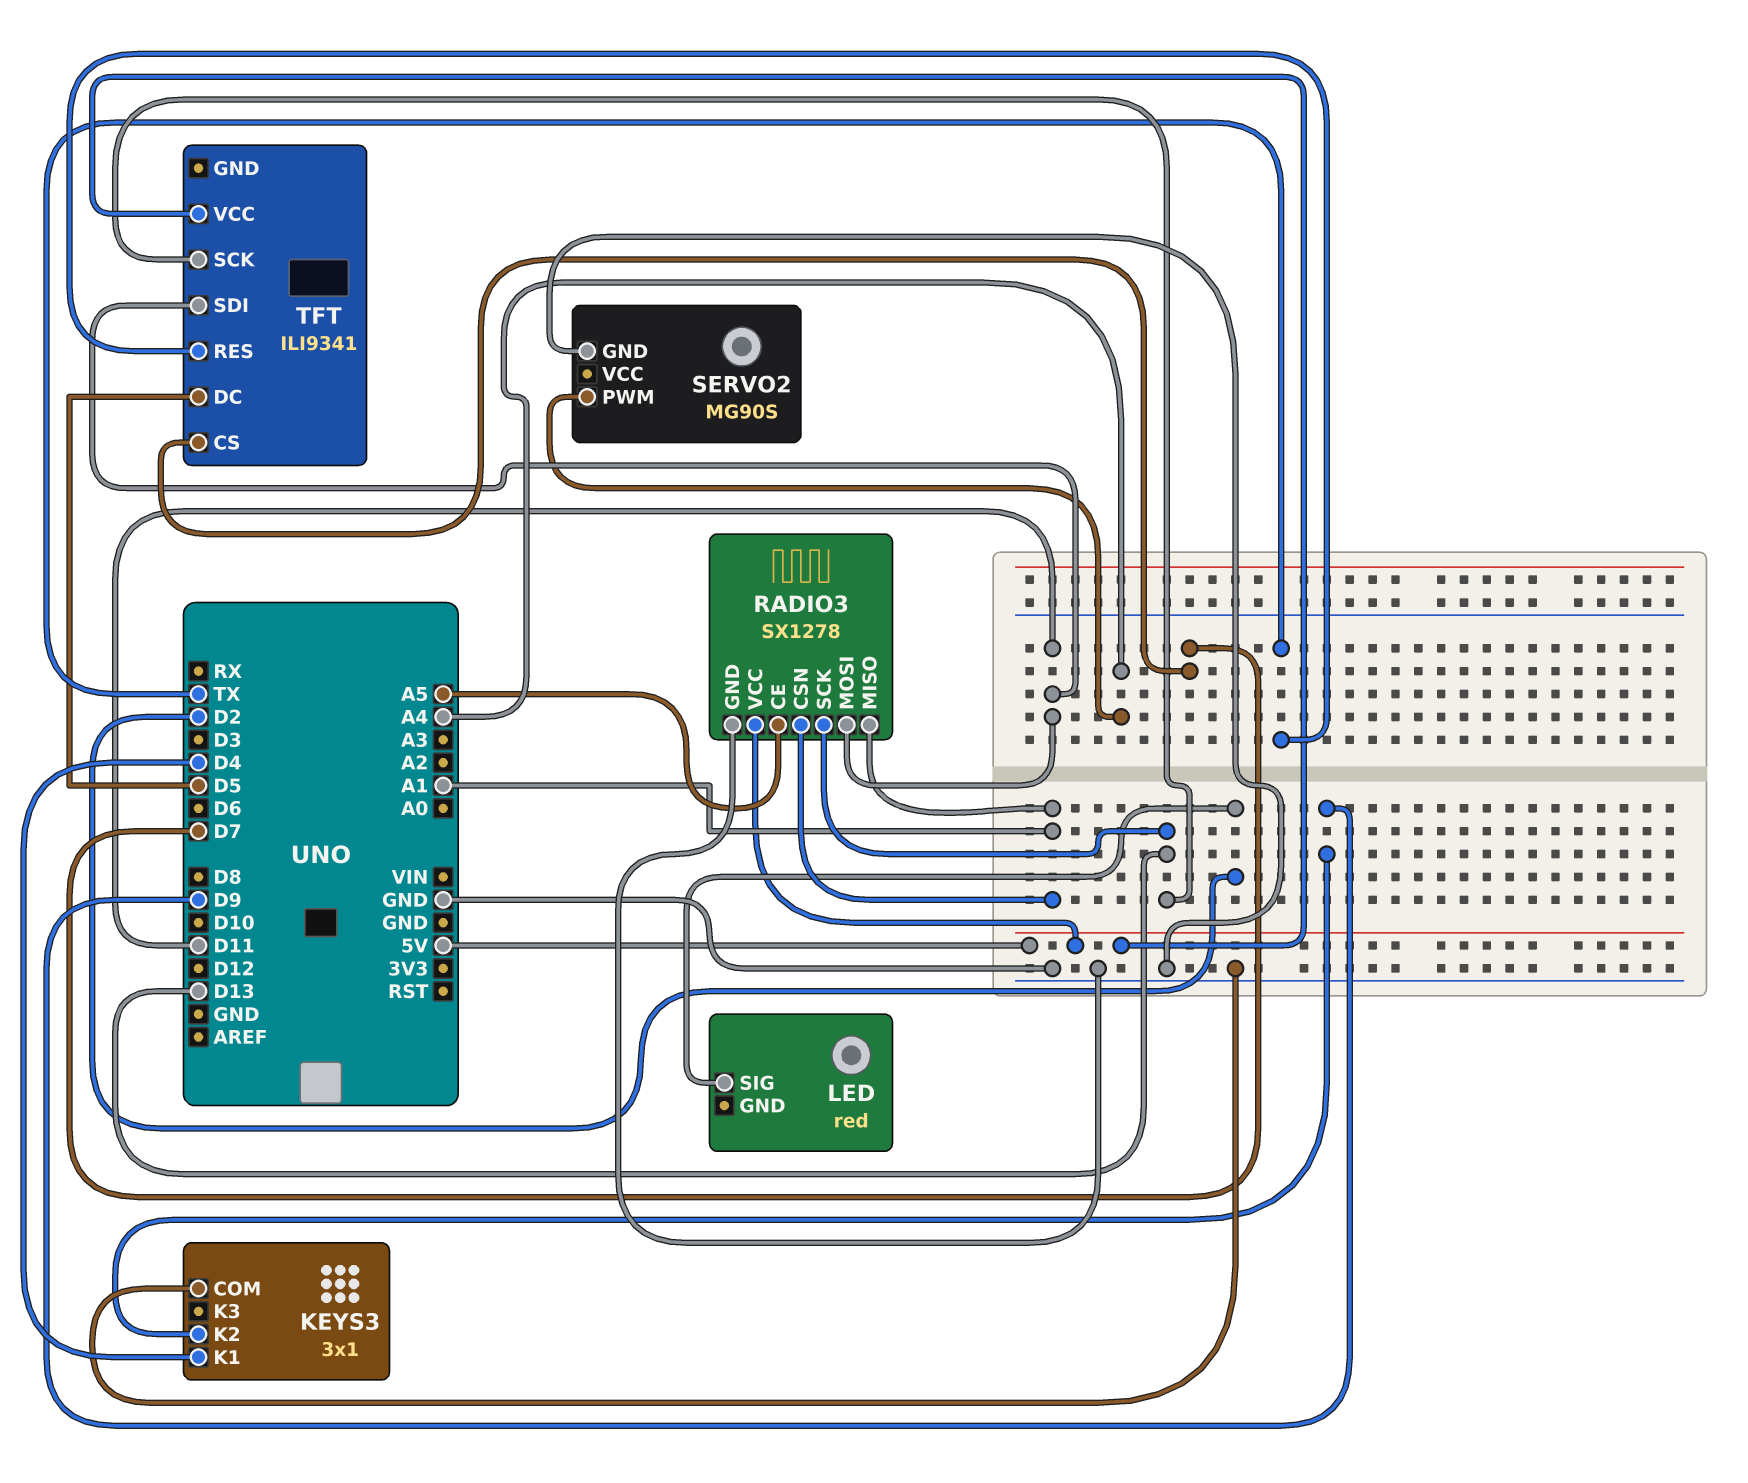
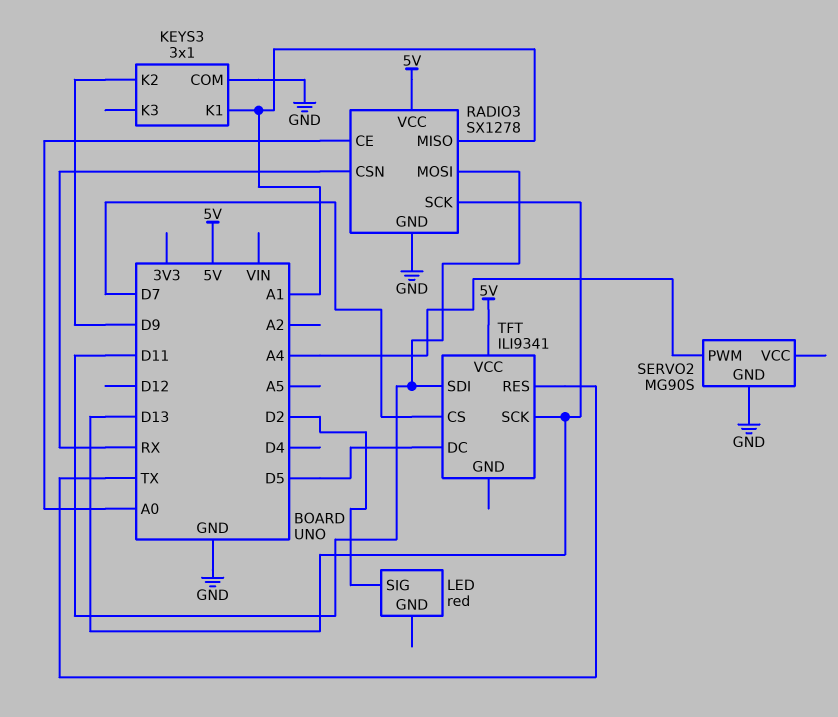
KEYS3 pin K1: D4 -> A1
RADIO3 pin CE: A5 -> A0
RADIO3 pin CSN: A1 -> RX

